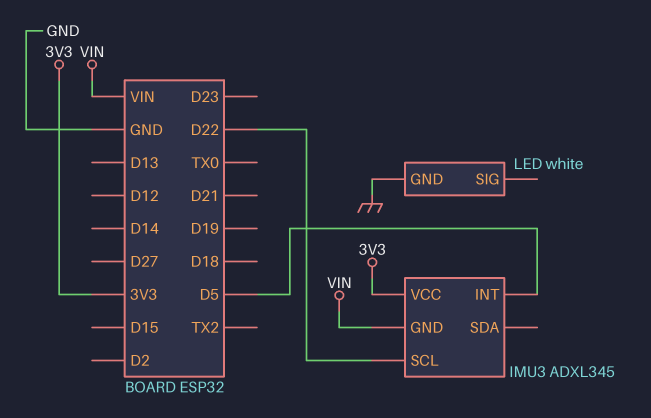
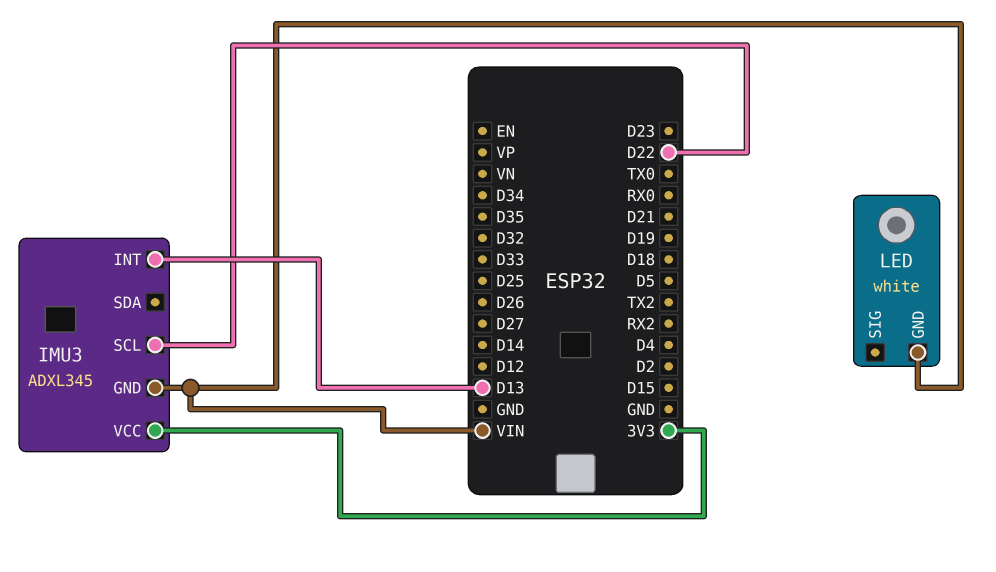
IMU3 pin INT: D5 -> D13
LED pin GND: GND -> VIN

